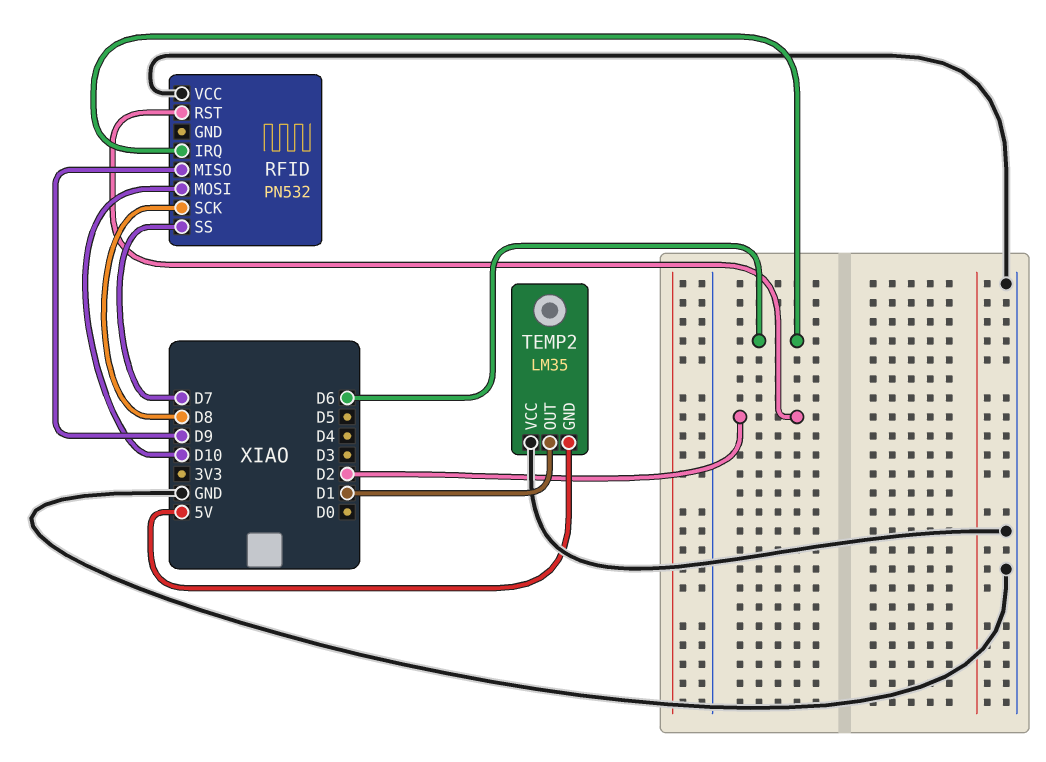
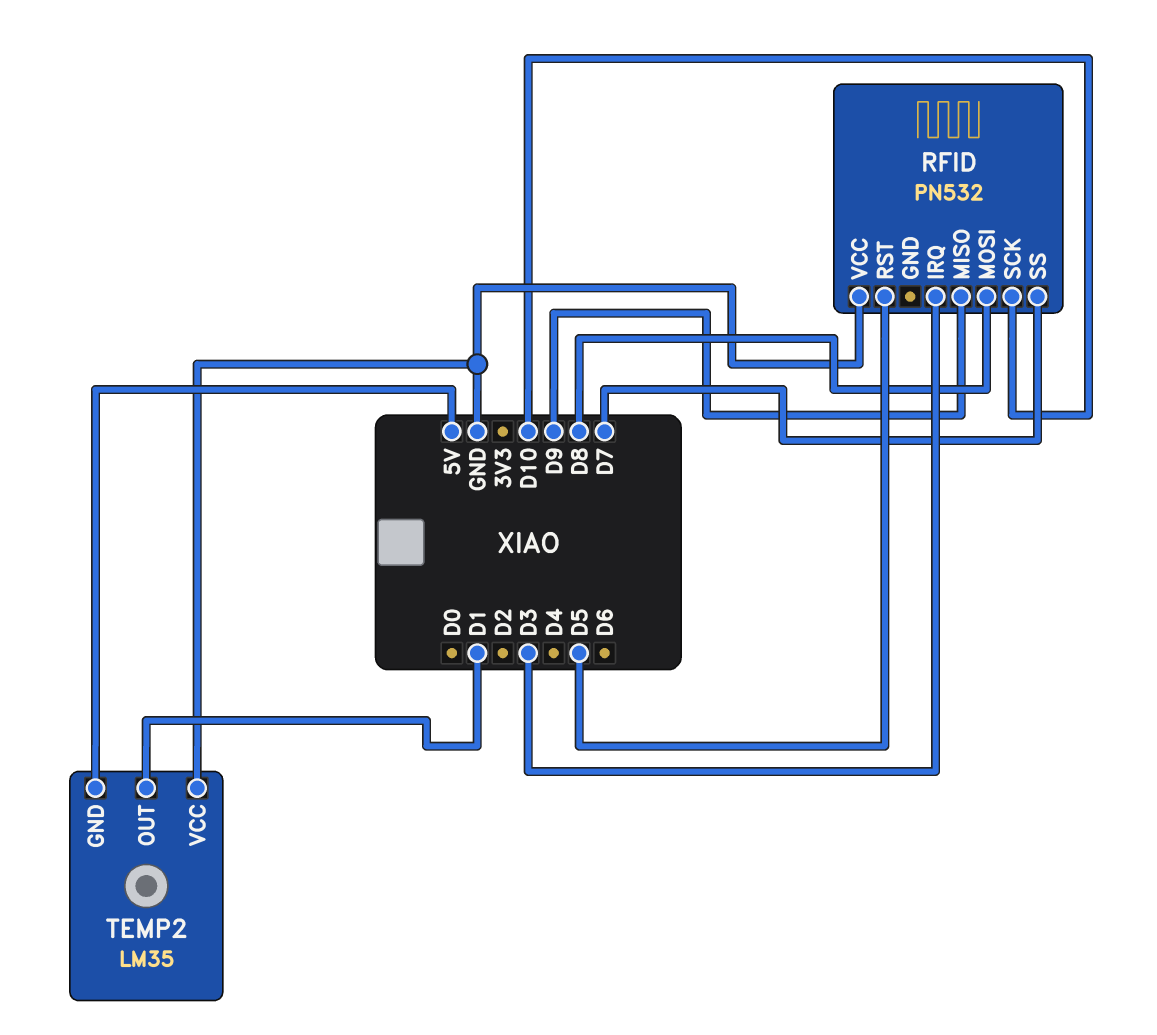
RFID pin IRQ: D6 -> D3
RFID pin MOSI: D10 -> D8
RFID pin RST: D2 -> D5
RFID pin SCK: D8 -> D10

